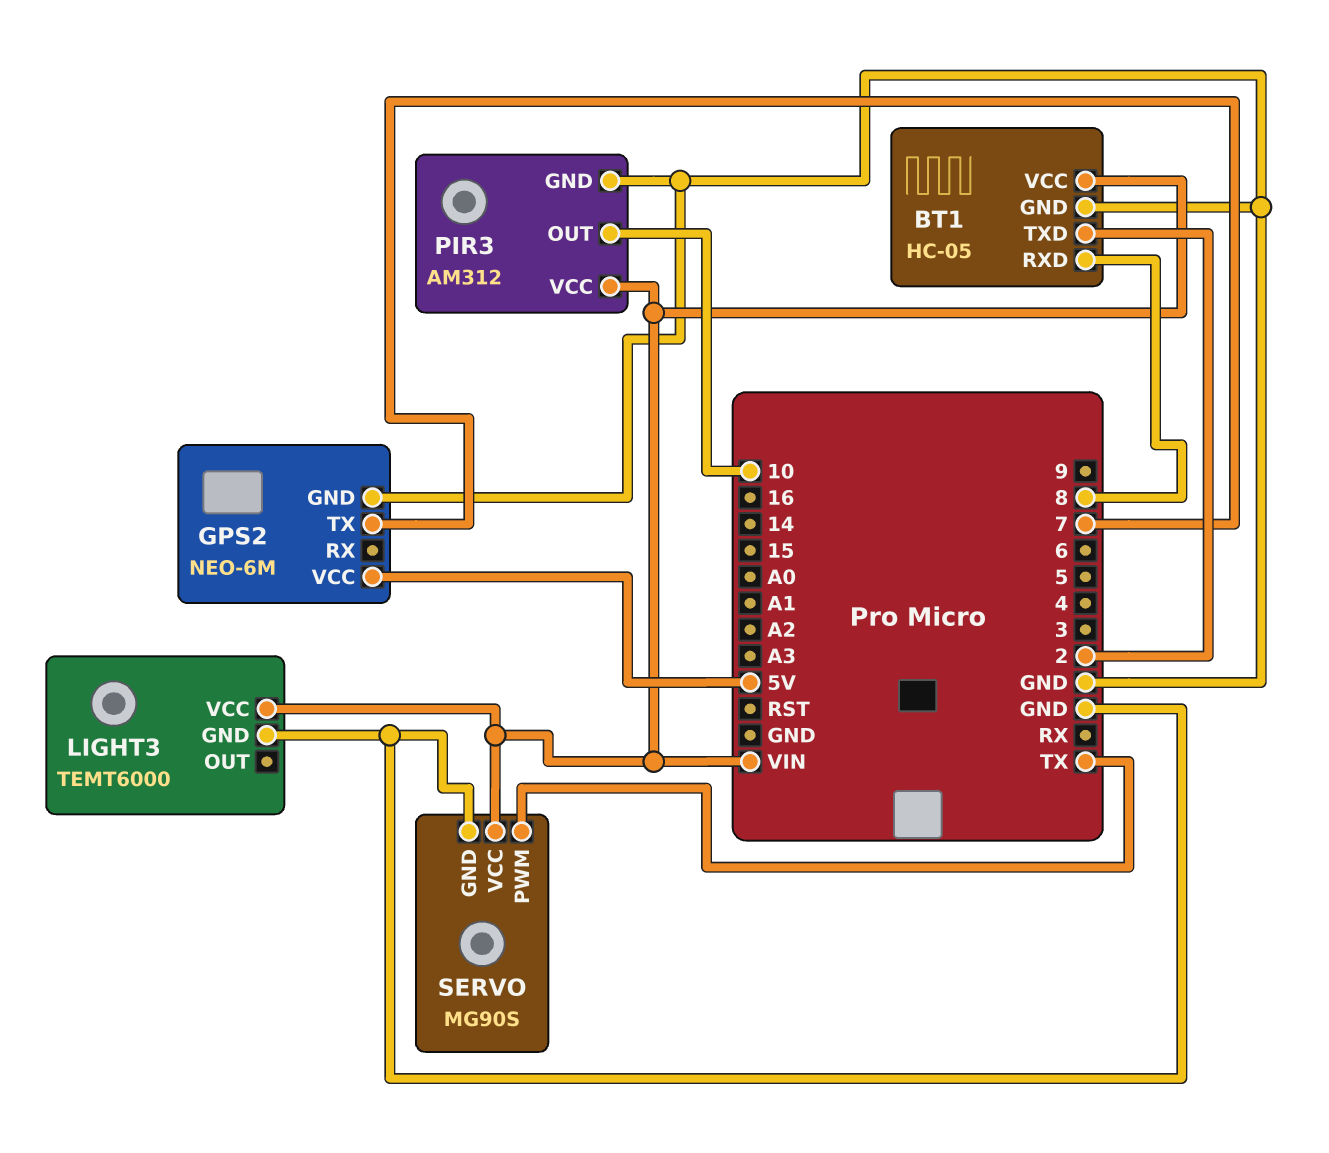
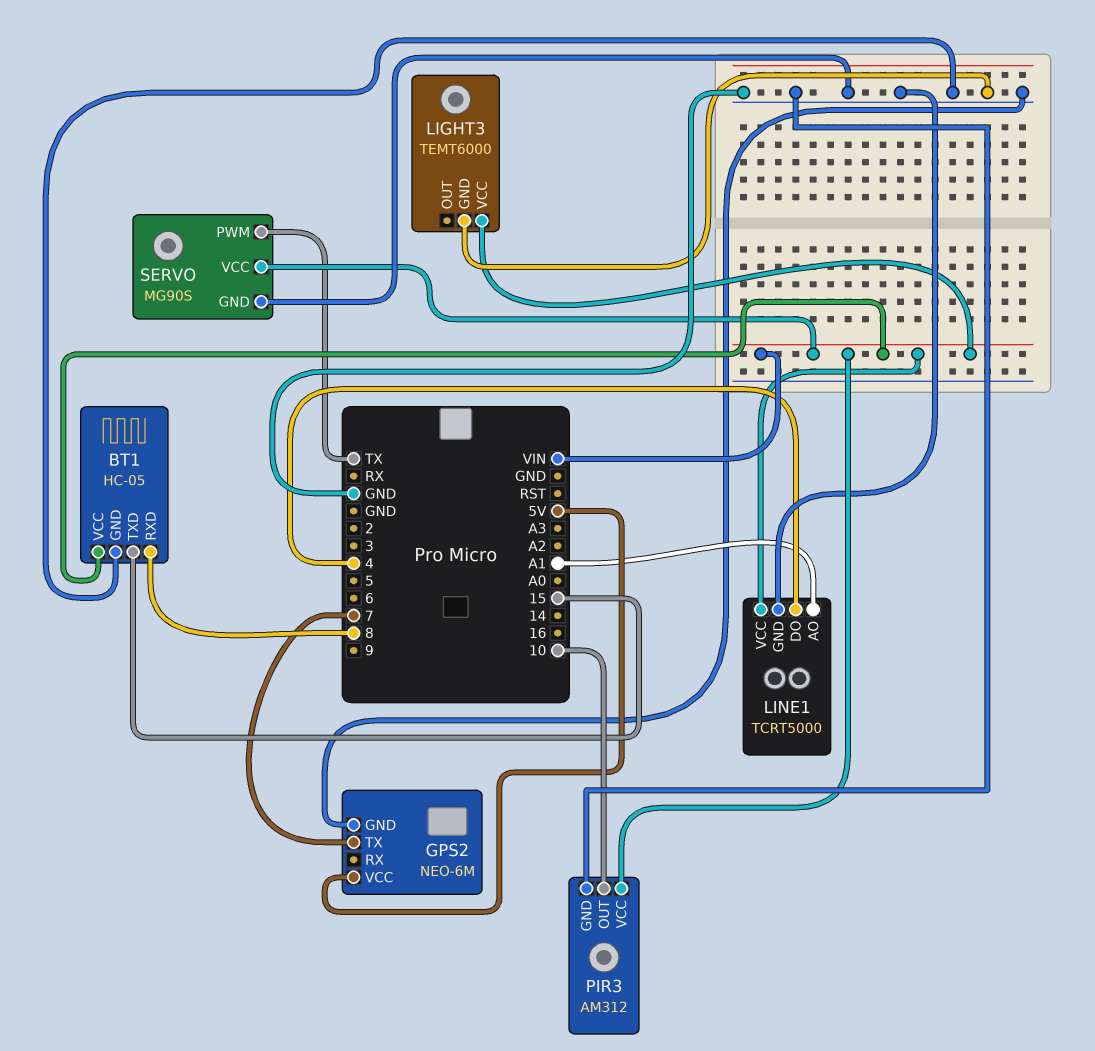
BT1 pin TXD: 2 -> 15
LINE1: none -> TCRT5000
LINE1 pin AO: none -> A1
LINE1 pin DO: none -> 4
LINE1 pin GND: none -> GND
LINE1 pin VCC: none -> VIN

